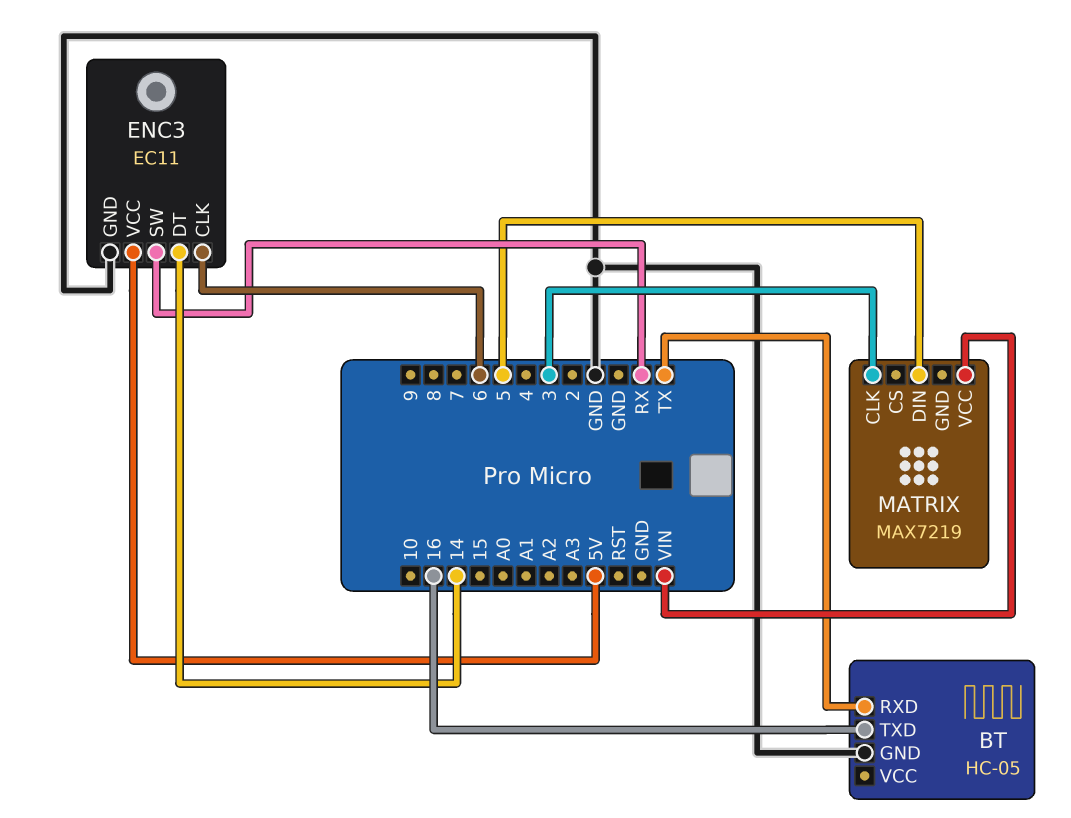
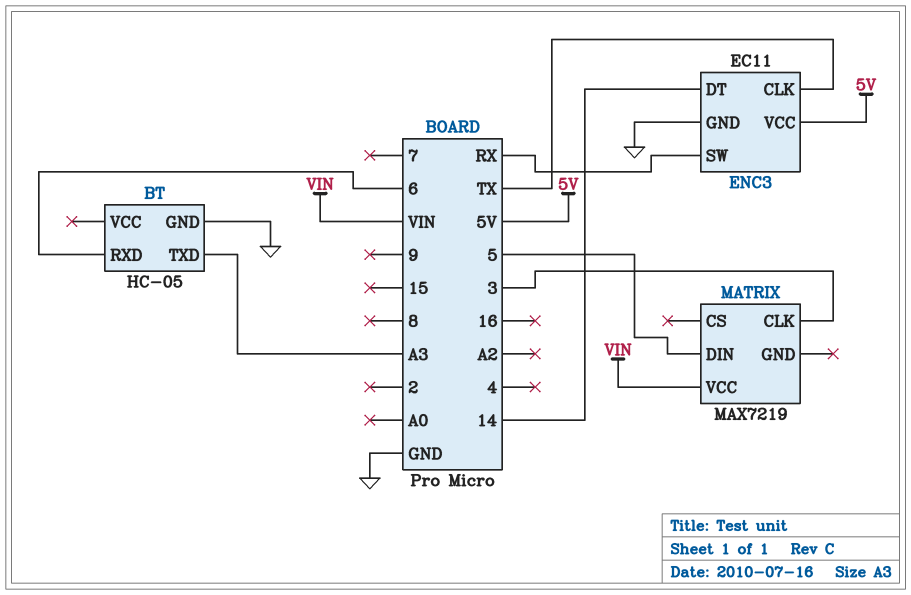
BT pin RXD: TX -> 6
BT pin TXD: 16 -> A3
ENC3 pin CLK: 6 -> TX

